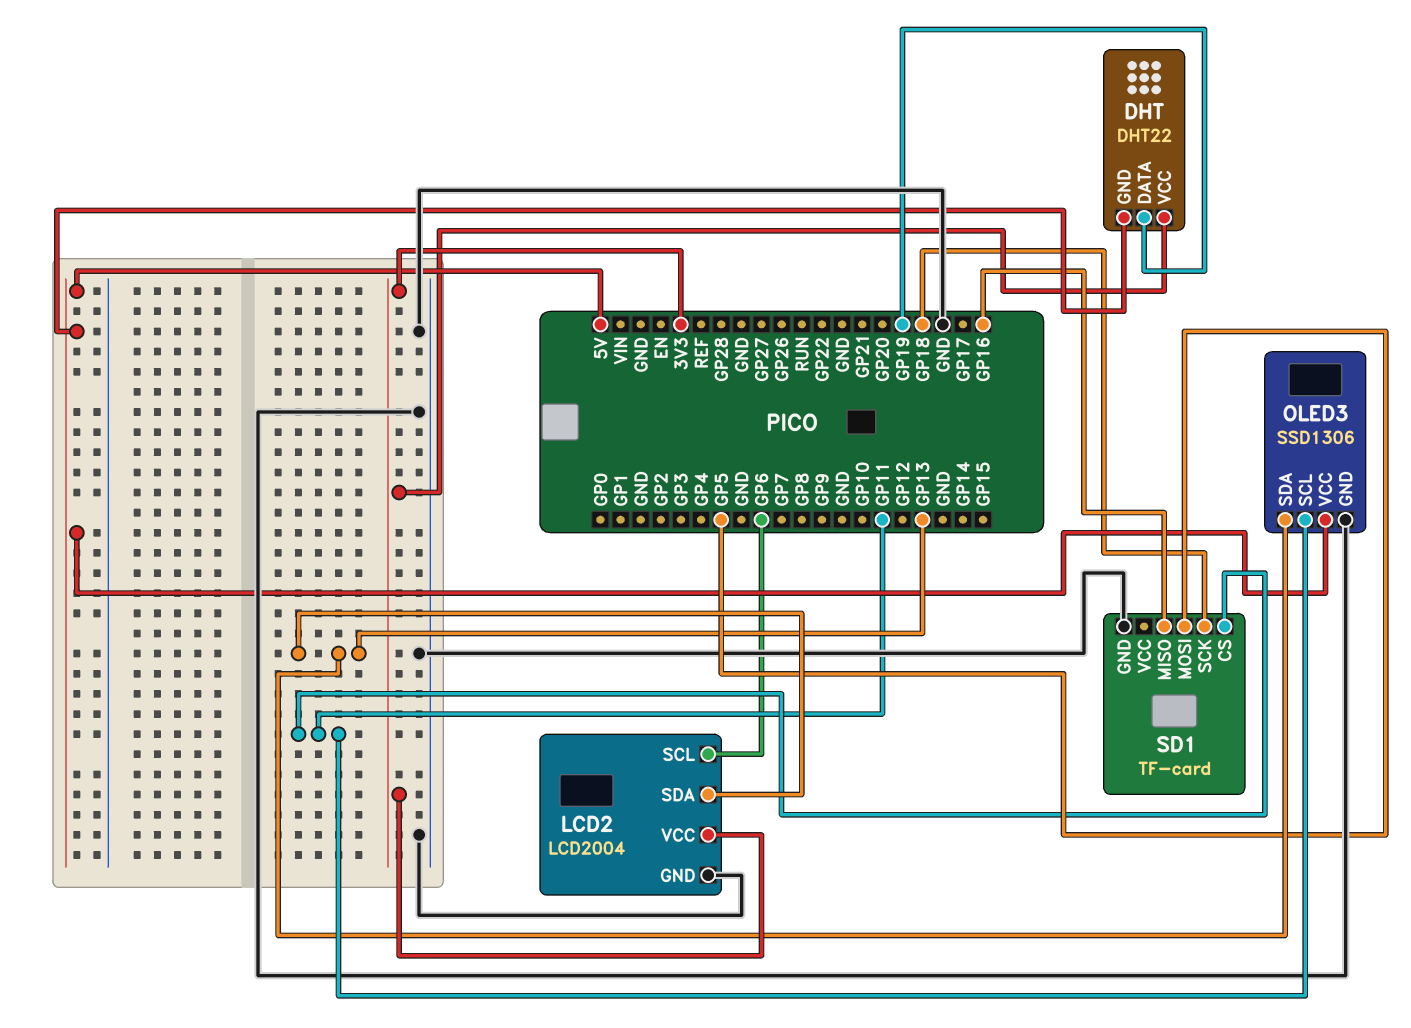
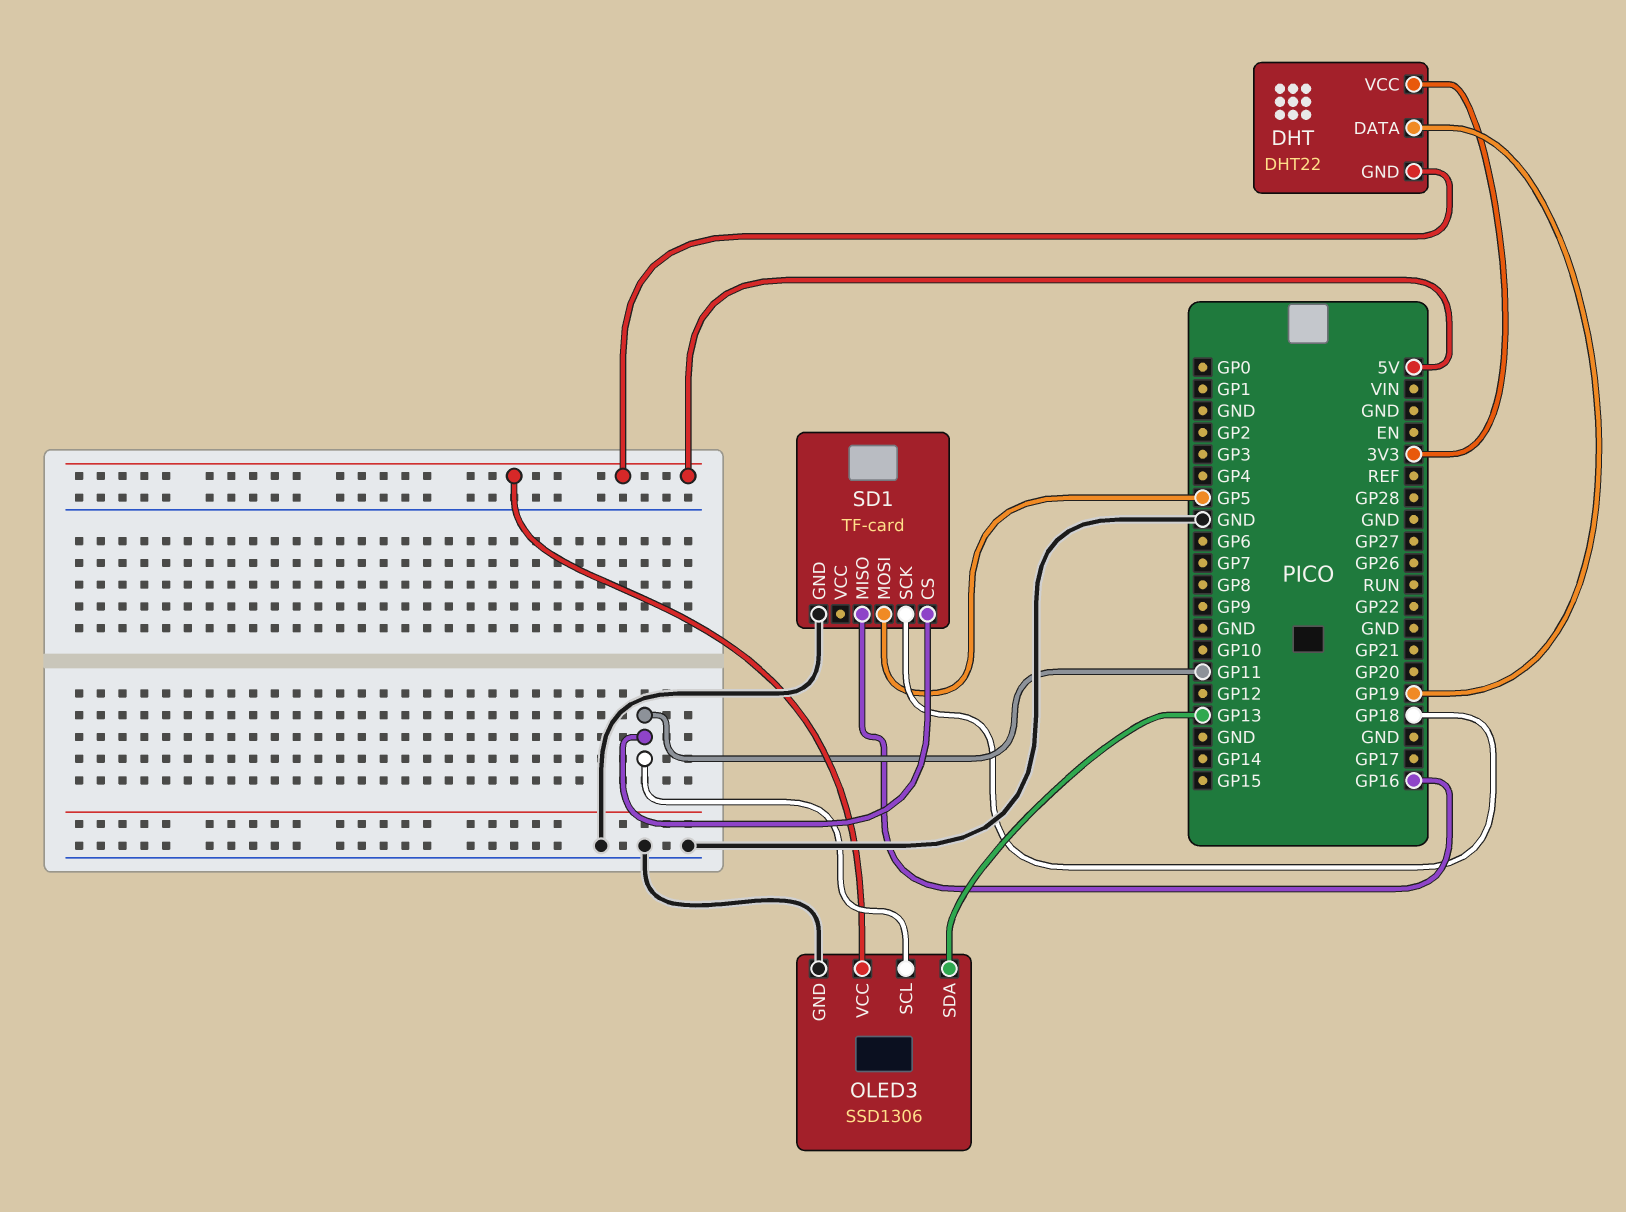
LCD2: LCD2004 -> none
LCD2 pin GND: GND -> none
LCD2 pin SCL: GP6 -> none
LCD2 pin SDA: GP13 -> none
LCD2 pin VCC: 3V3 -> none

